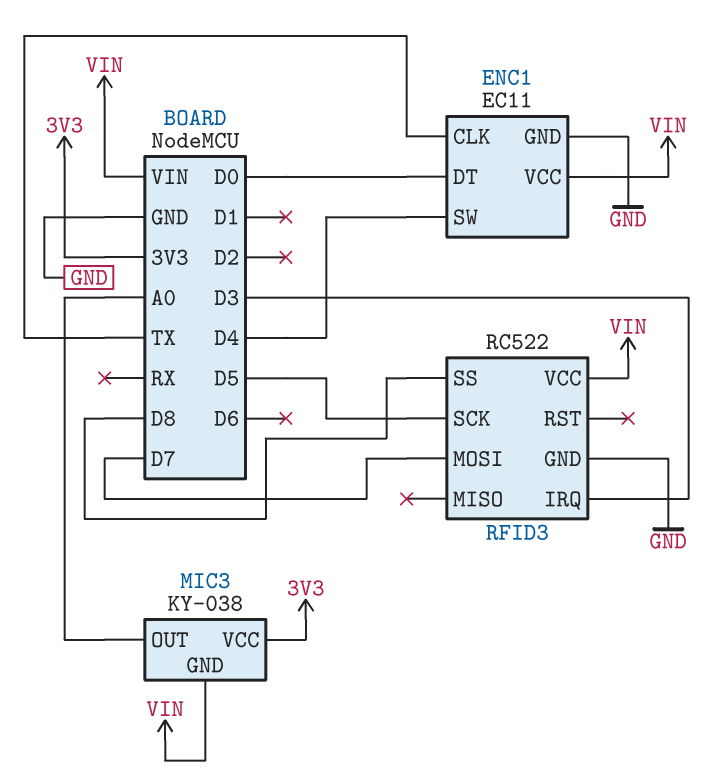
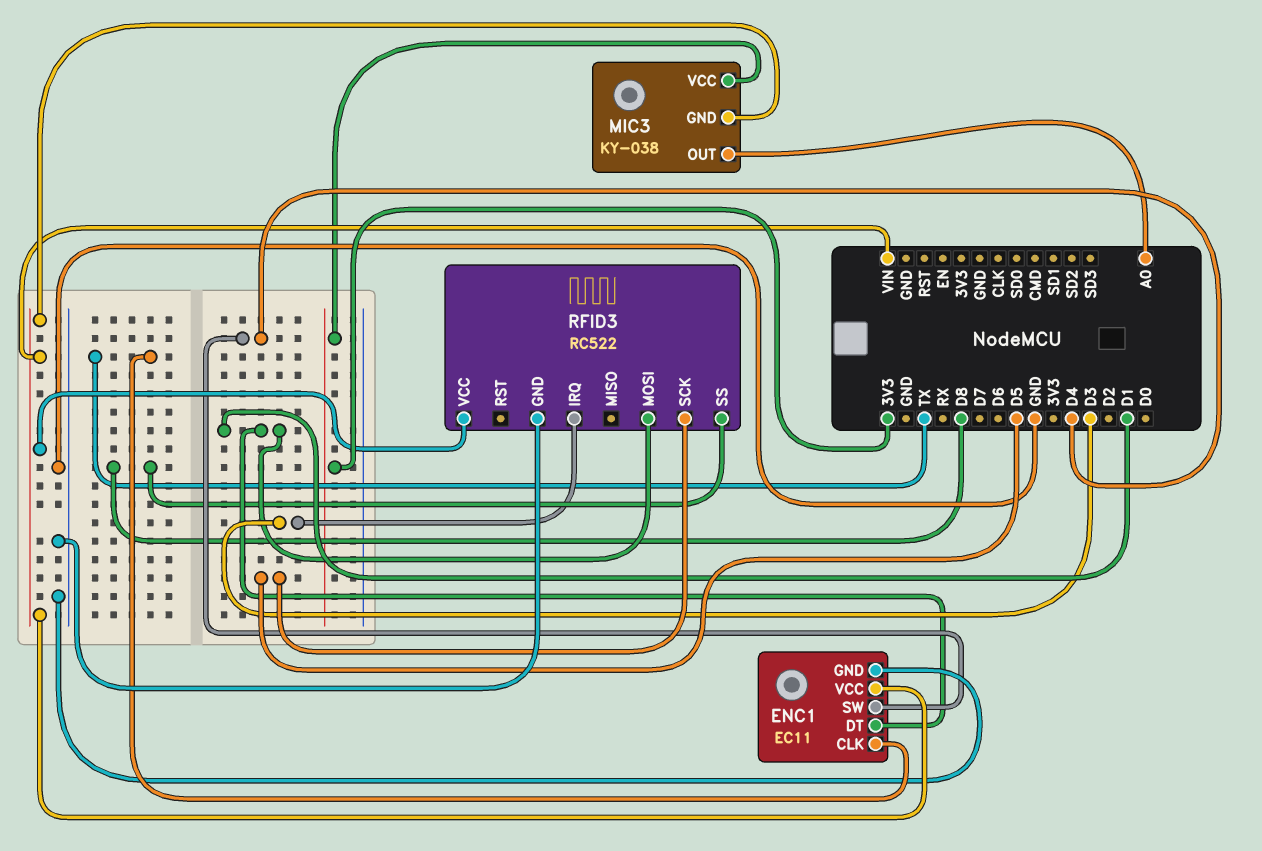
ENC1 pin DT: D0 -> D1
RFID3 pin MOSI: D7 -> D1

